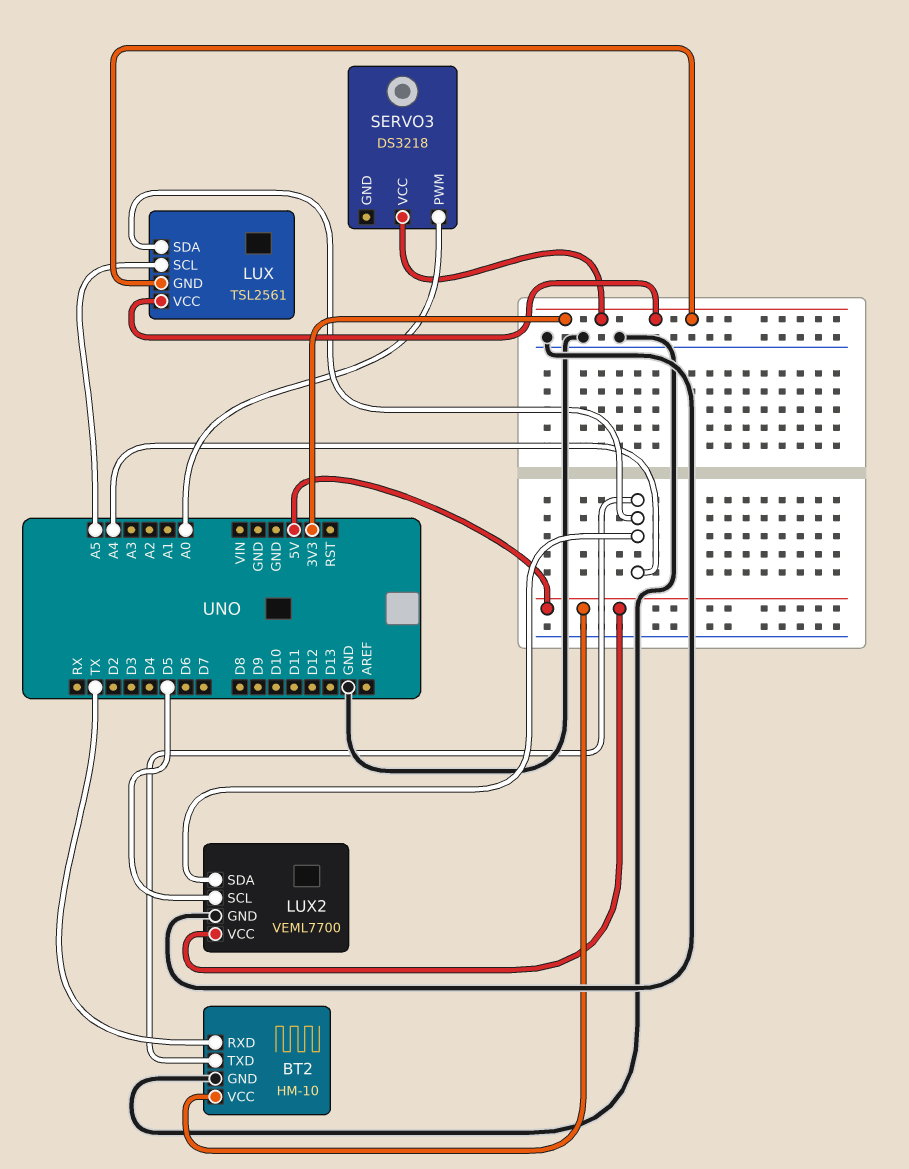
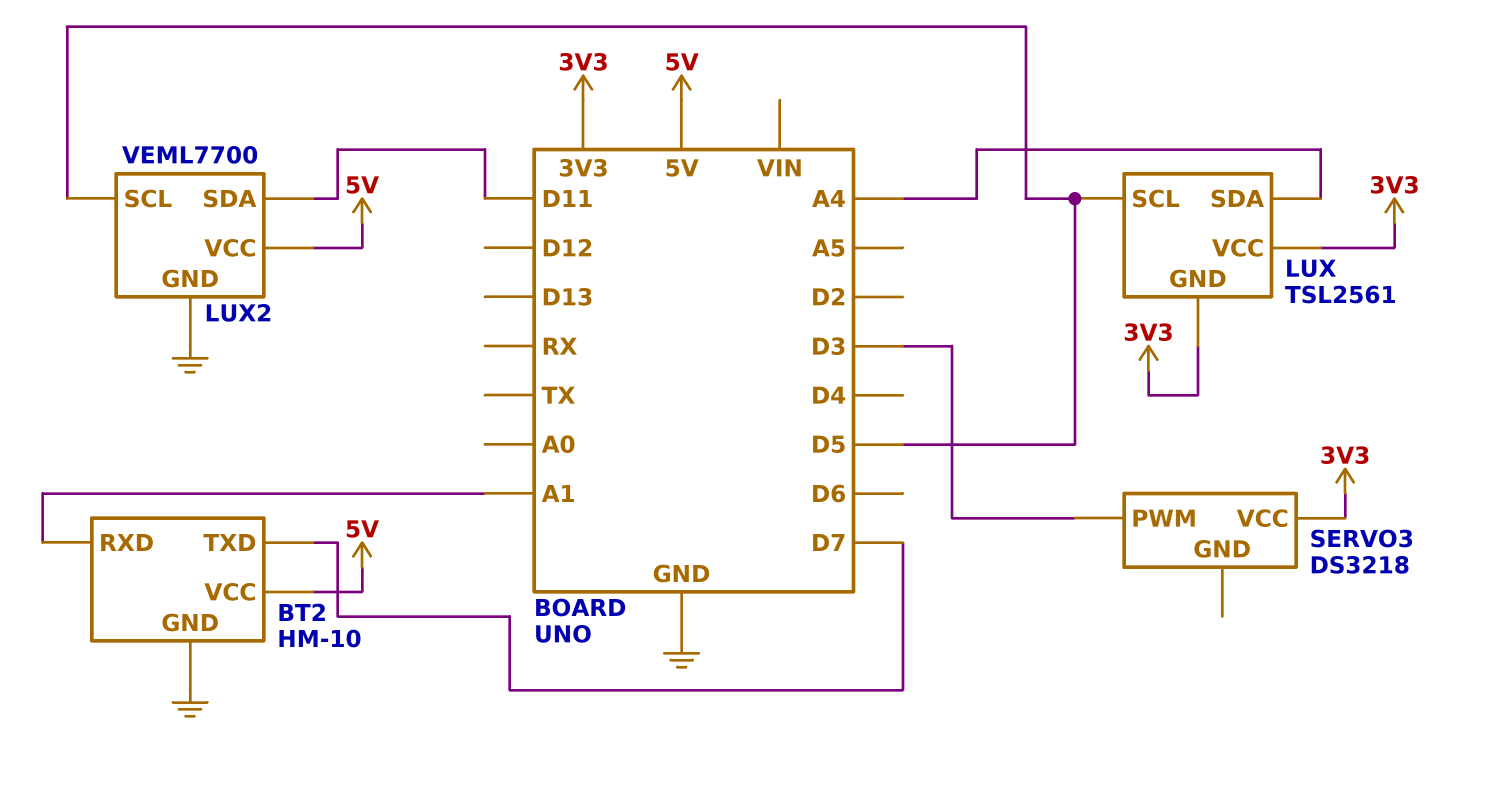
BT2 pin RXD: TX -> A1
BT2 pin TXD: A4 -> D7
LUX pin SCL: A5 -> D5
LUX2 pin SDA: A4 -> D11
SERVO3 pin PWM: A0 -> D3

